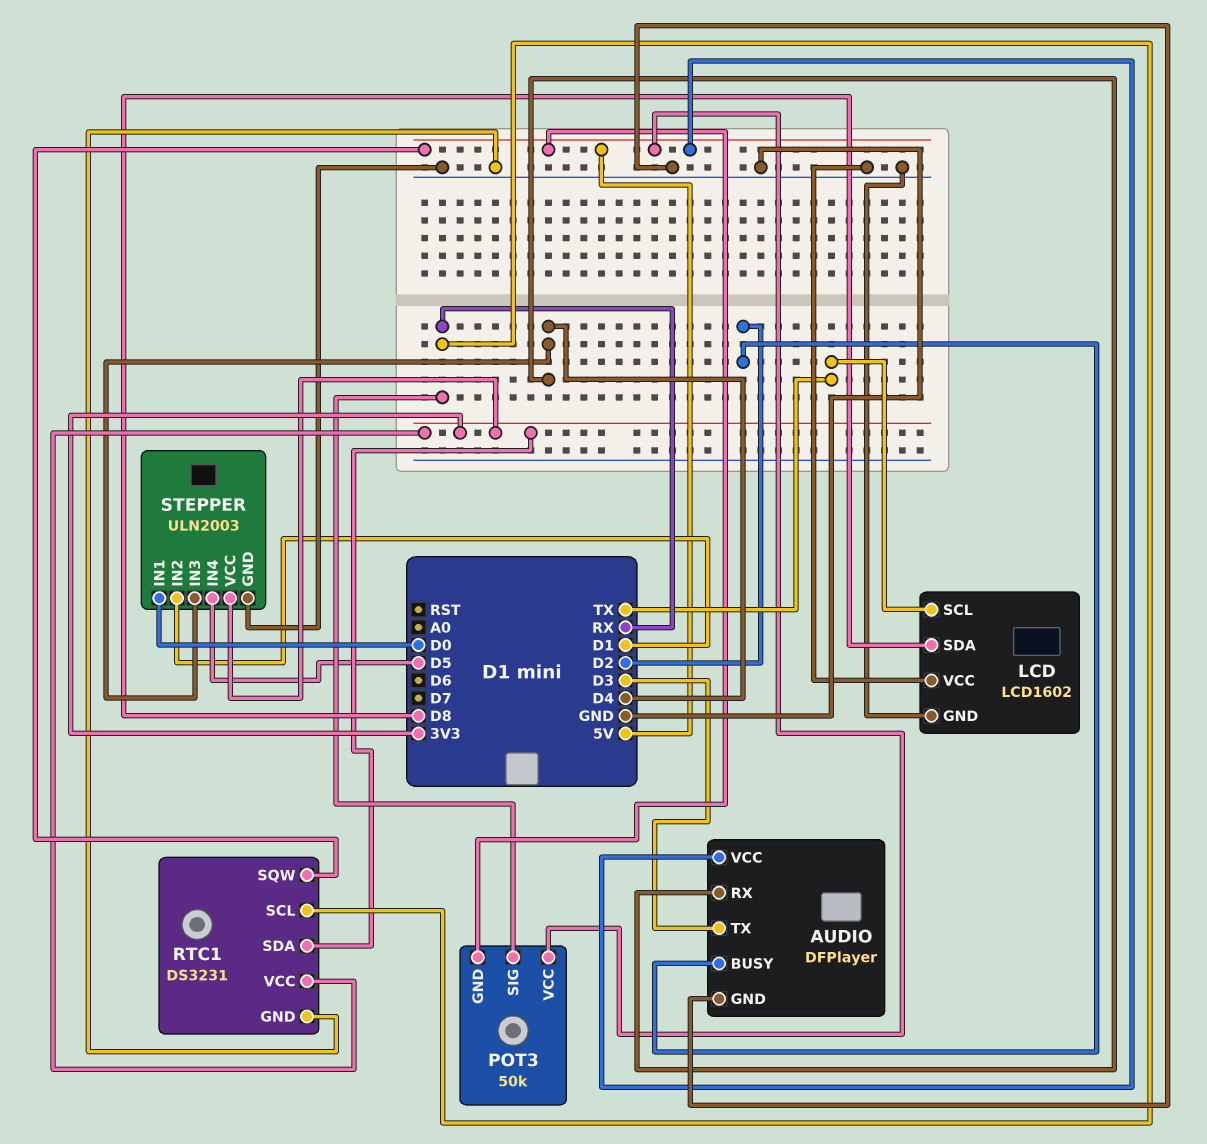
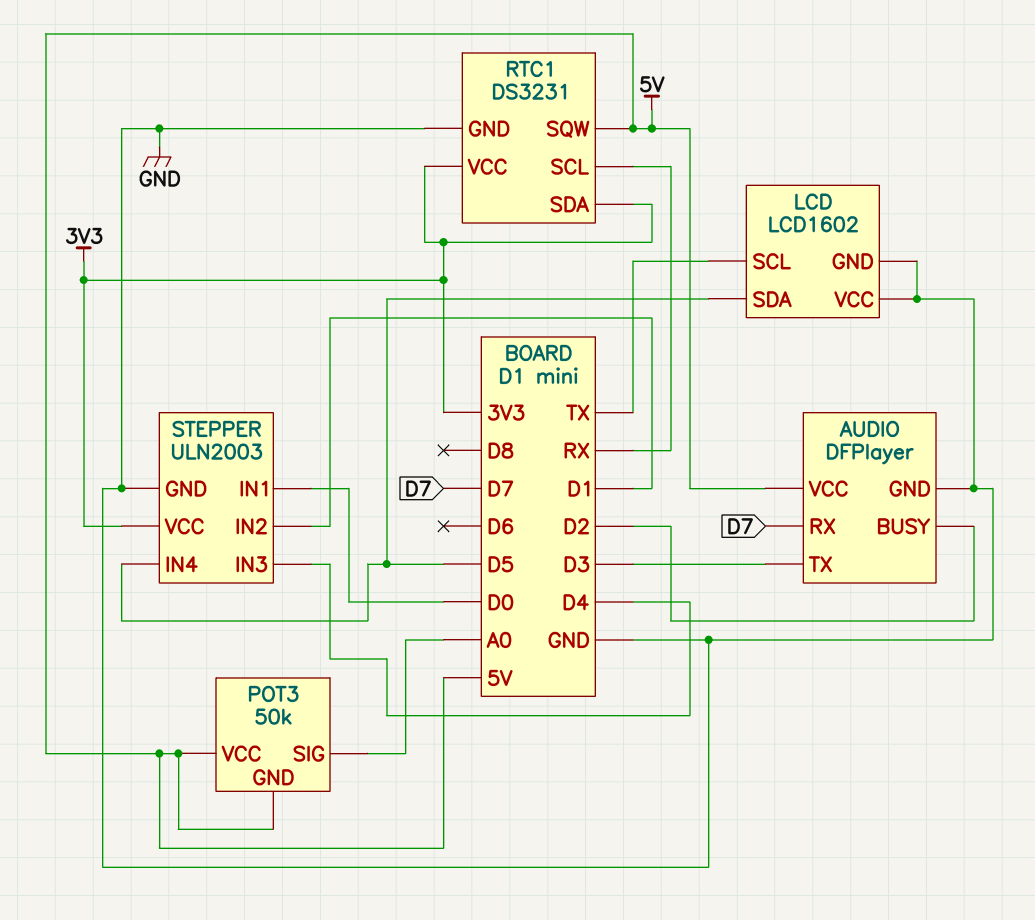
AUDIO pin RX: D4 -> D7
LCD pin SDA: D8 -> D5
POT3 pin SIG: RX -> A0

